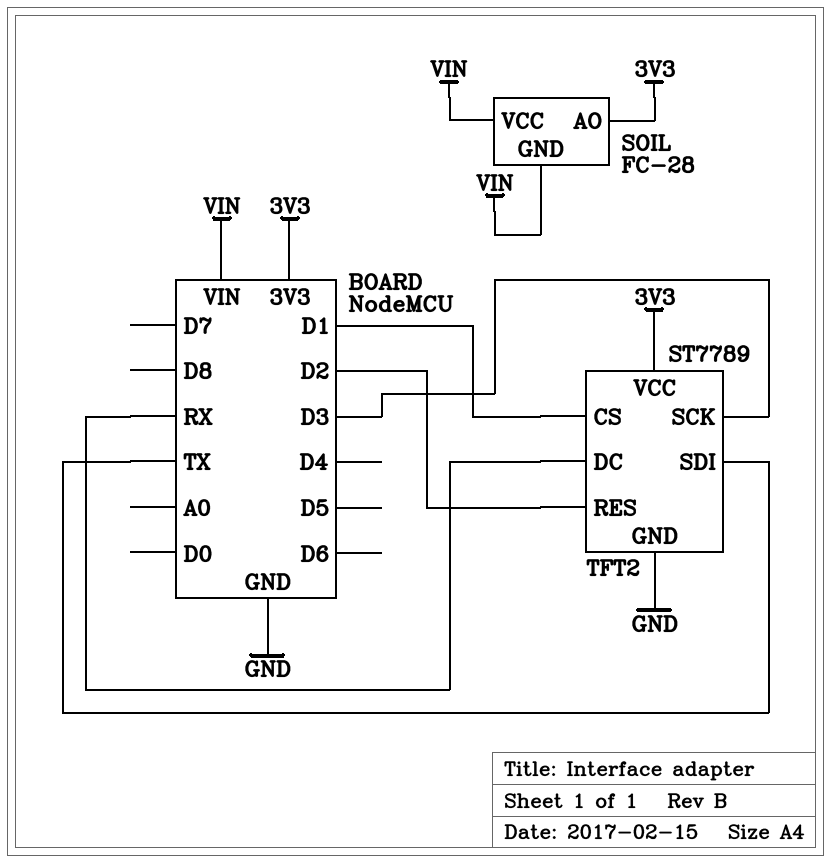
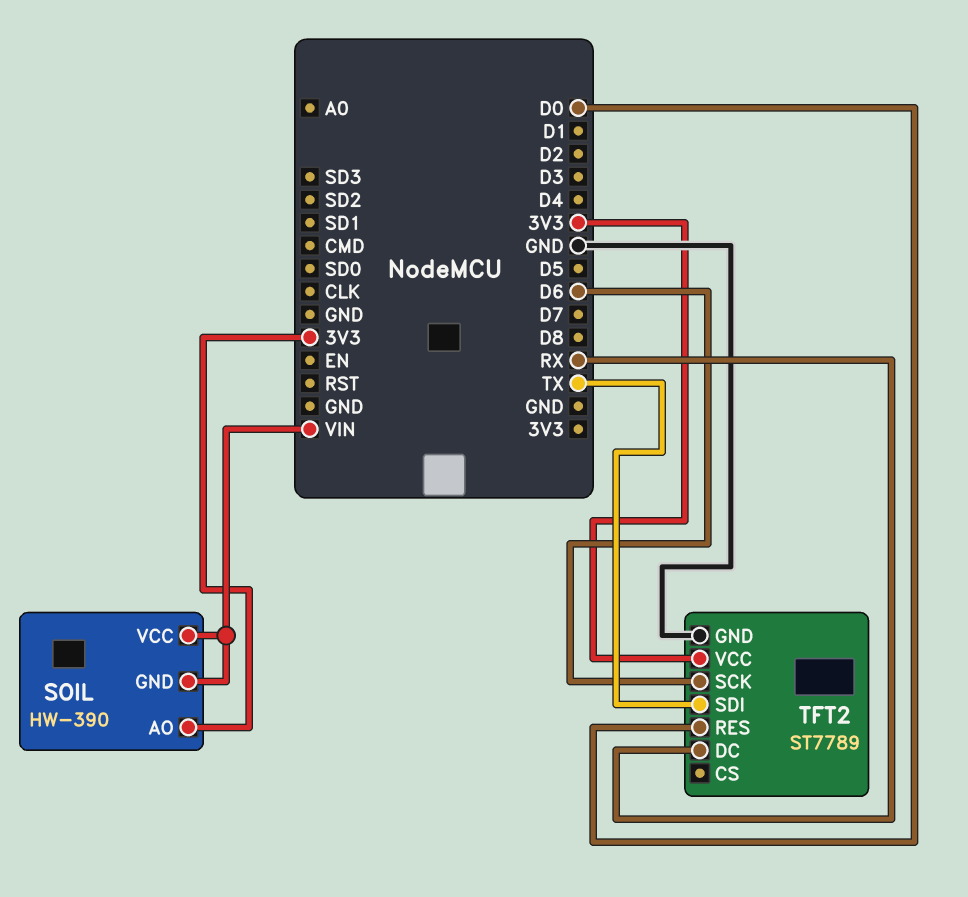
SOIL: FC-28 -> HW-390
TFT2 pin CS: D1 -> none
TFT2 pin RES: D2 -> D0
TFT2 pin SCK: D3 -> D6

